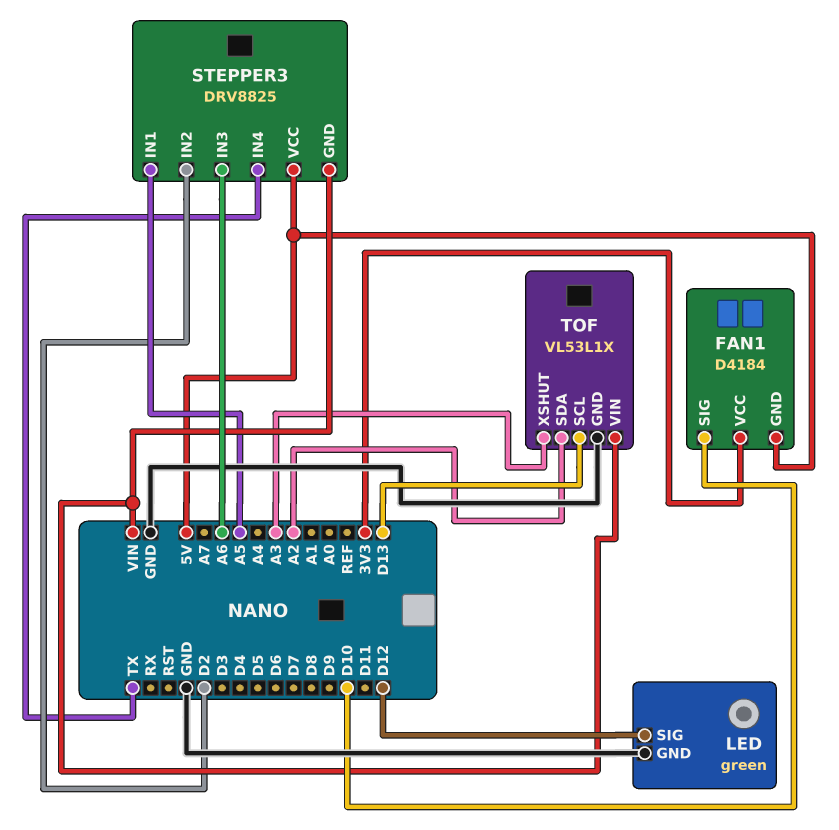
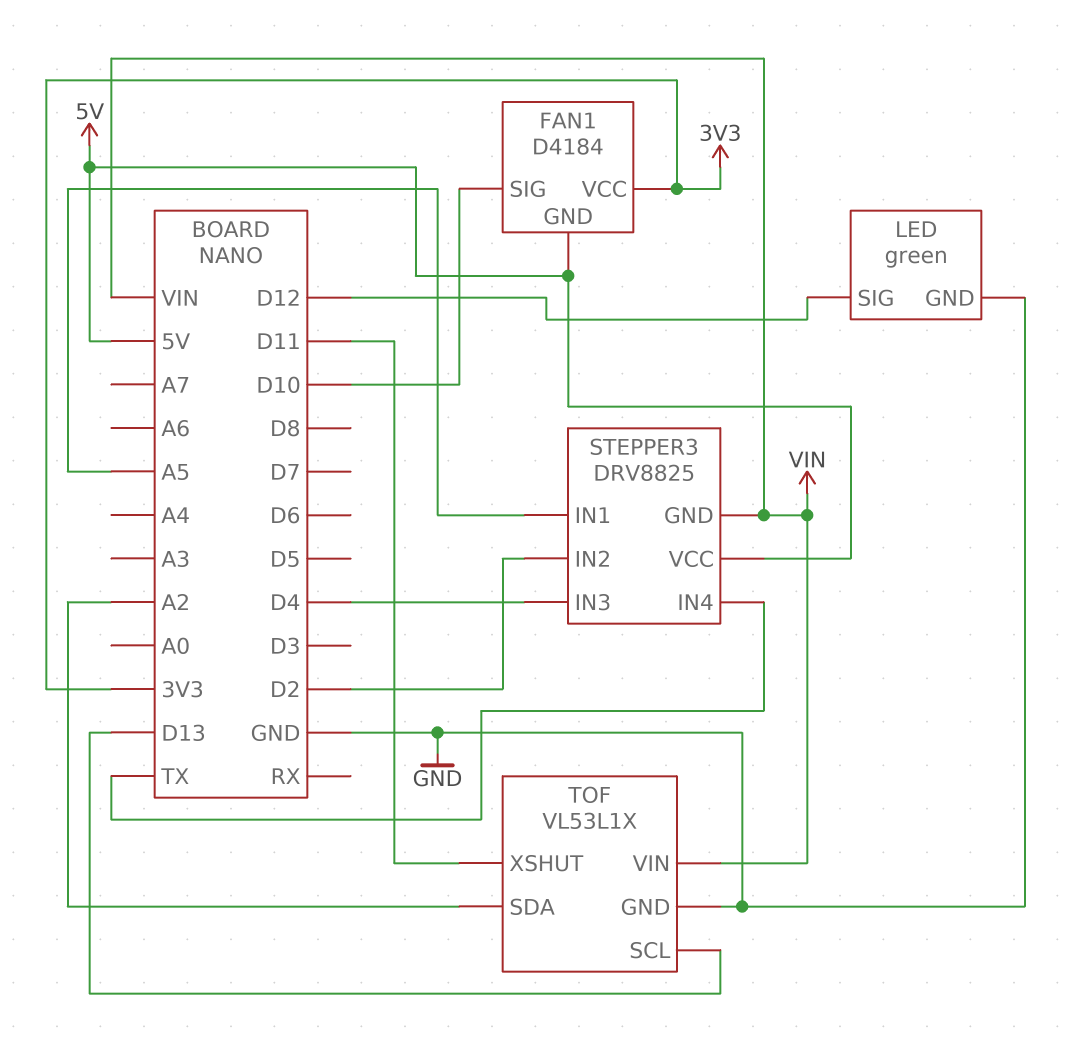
STEPPER3 pin IN3: A6 -> D4
TOF pin XSHUT: A3 -> D11

